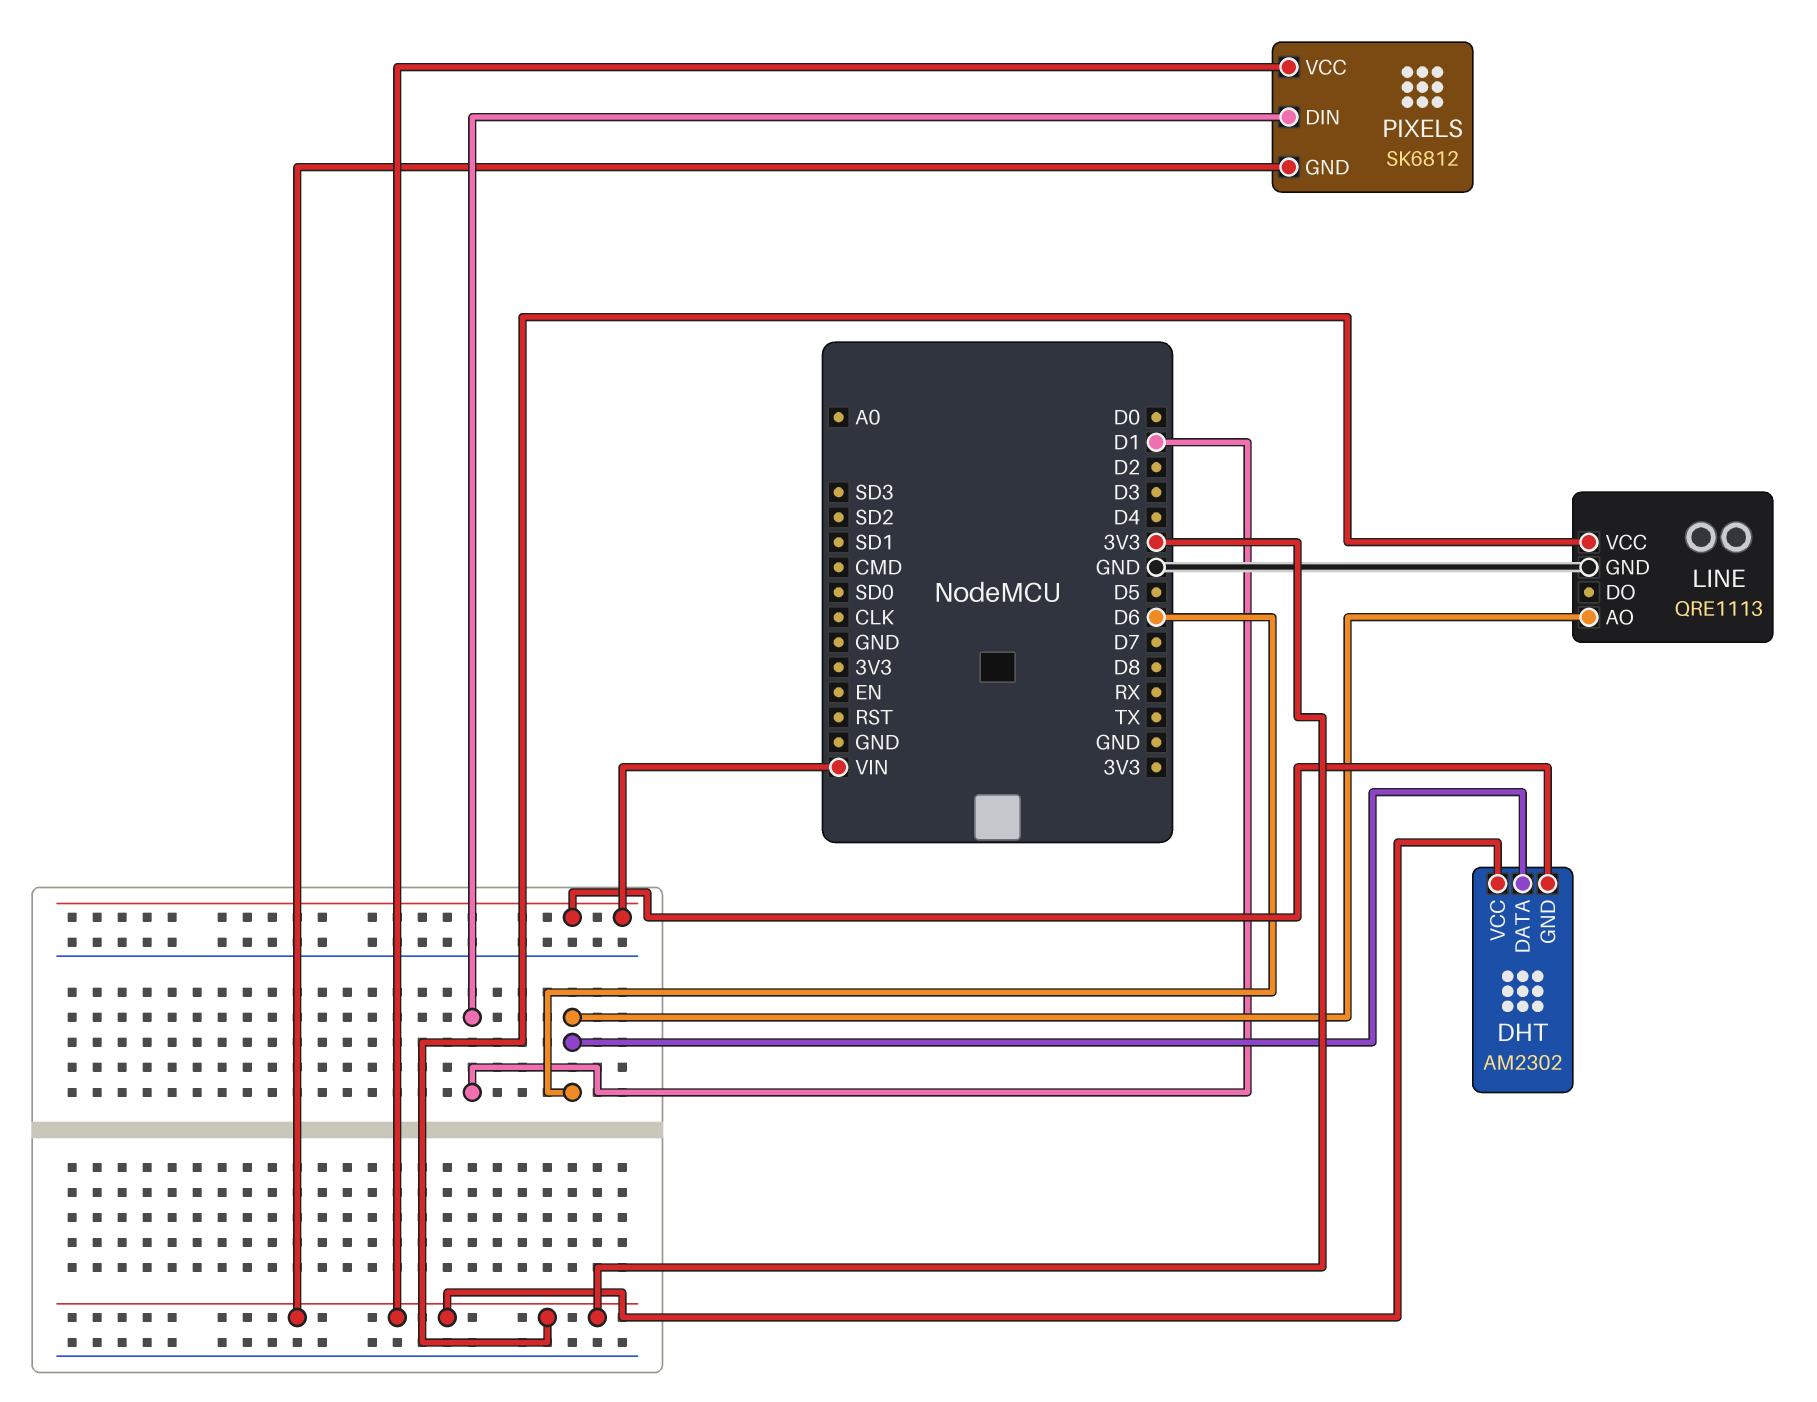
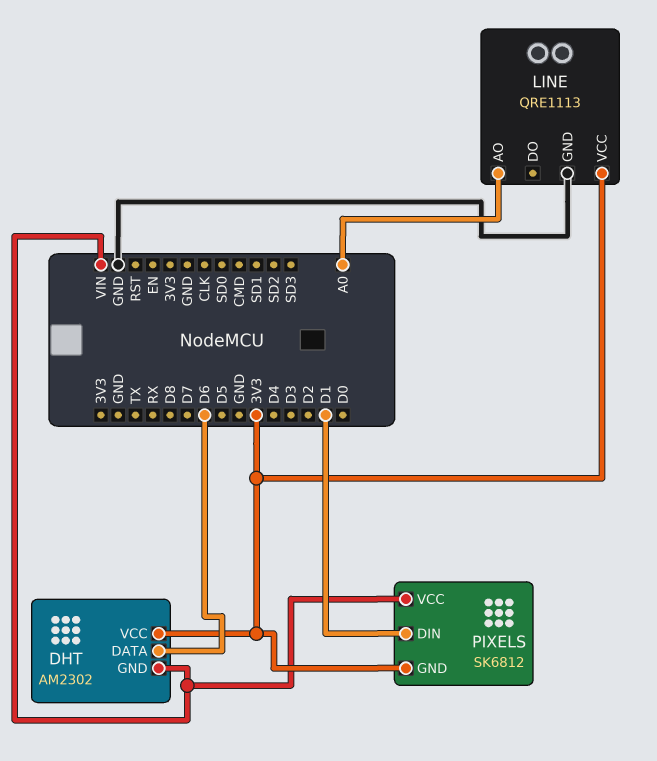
LINE pin AO: D6 -> A0
PIXELS pin VCC: 3V3 -> VIN

